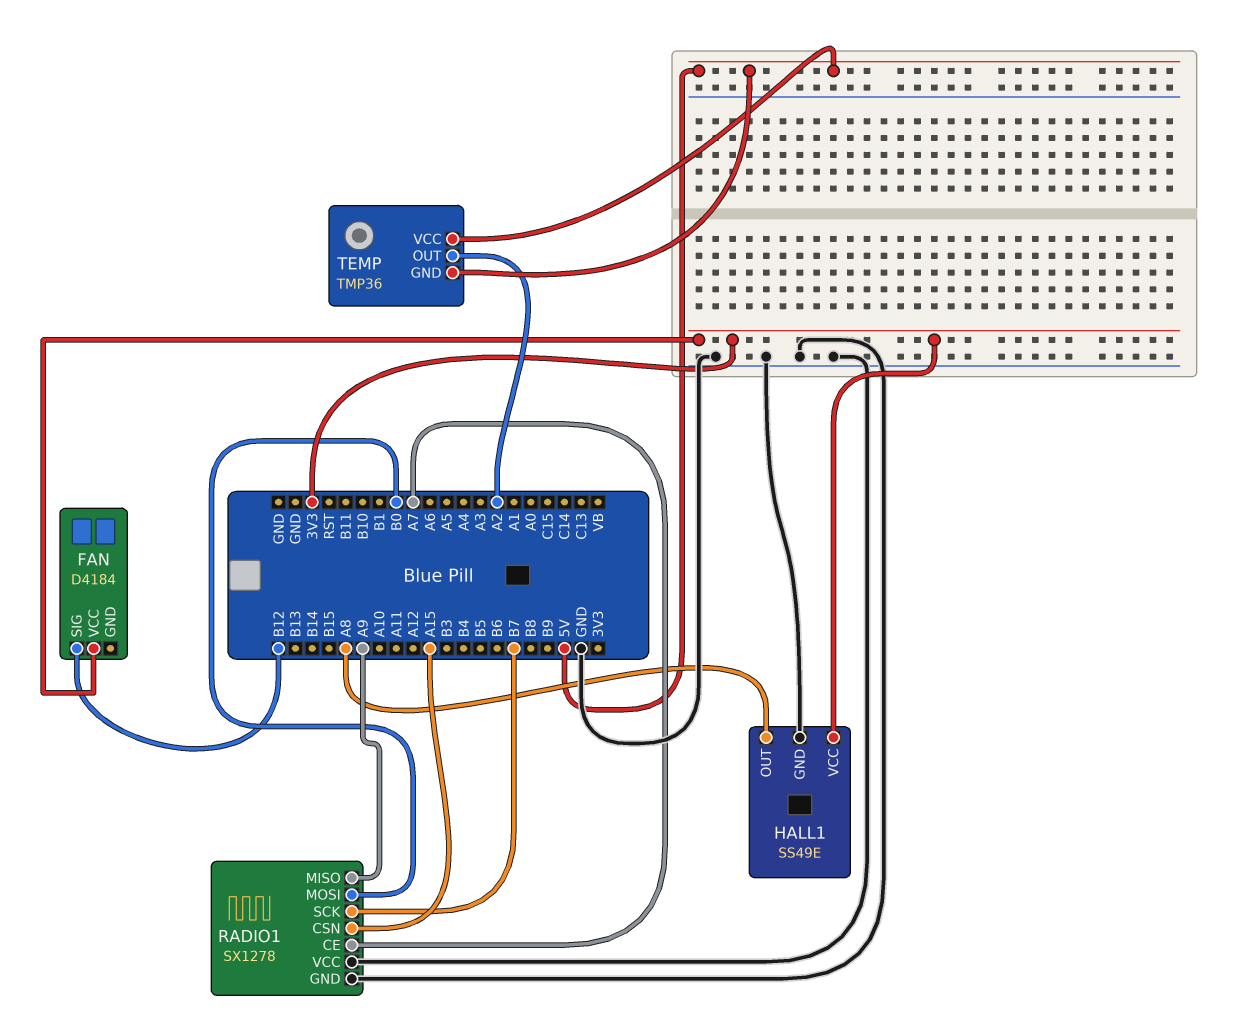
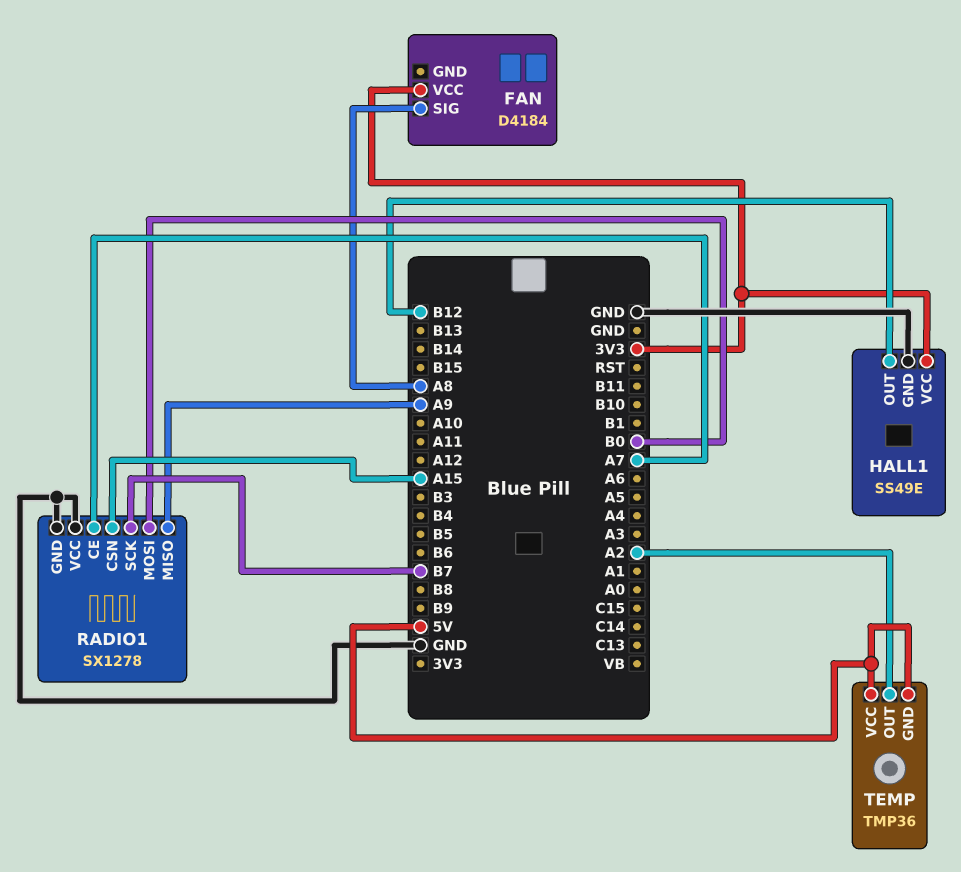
FAN pin SIG: B12 -> A8
HALL1 pin OUT: A8 -> B12

